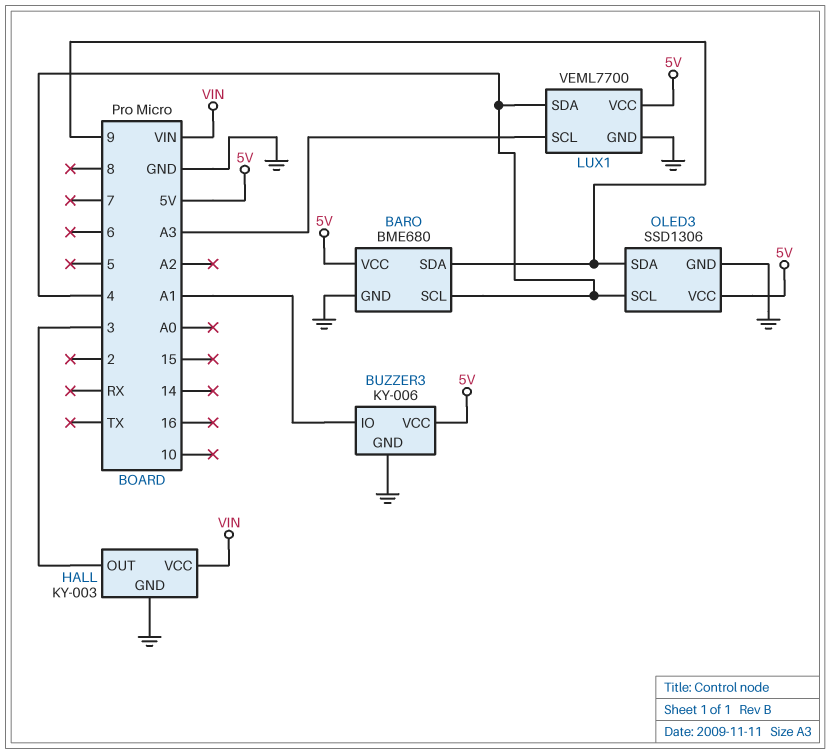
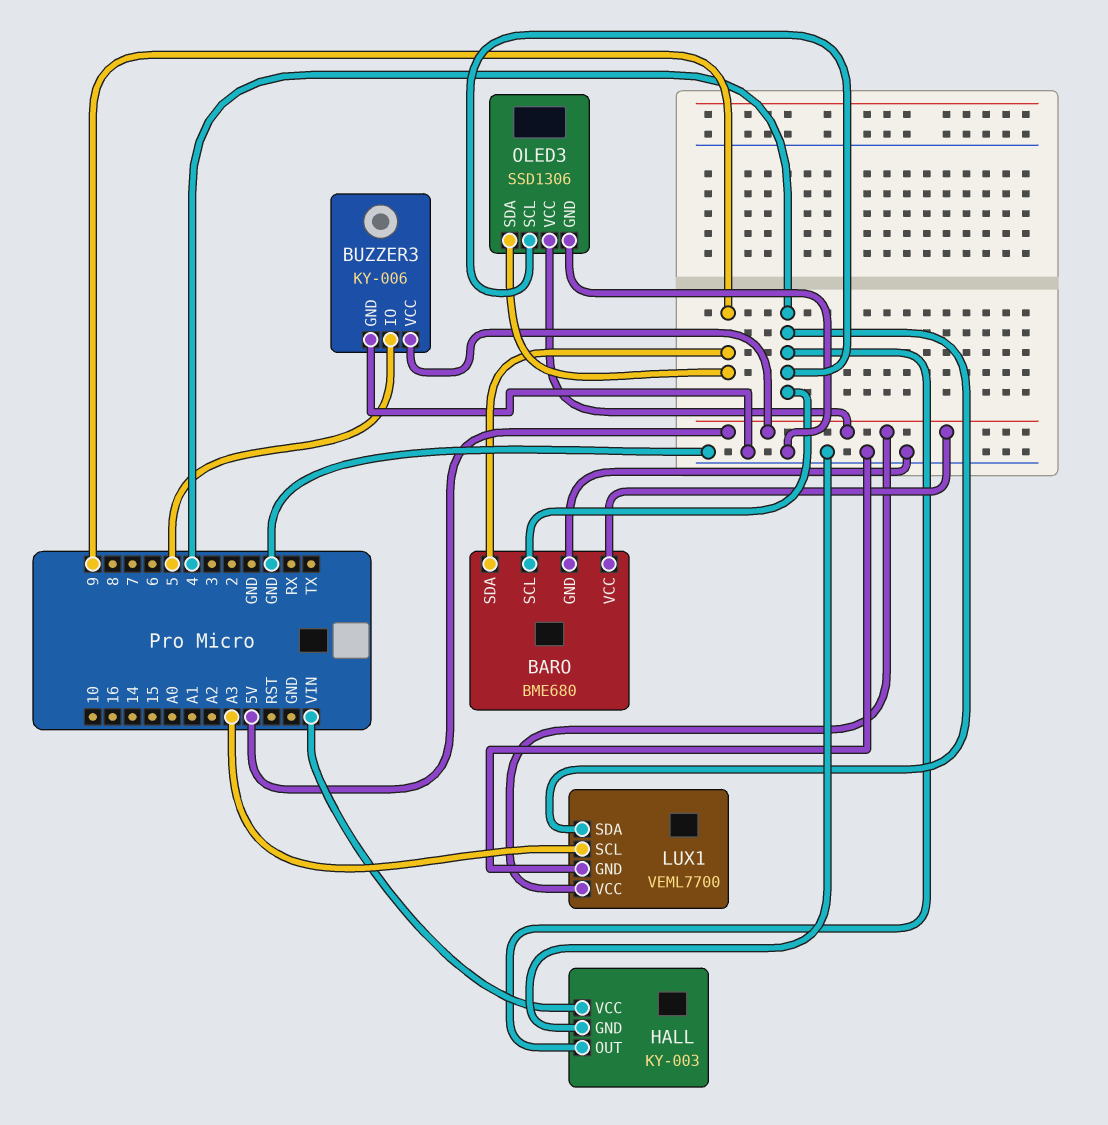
BUZZER3 pin IO: A1 -> 5
HALL pin OUT: 3 -> 4

